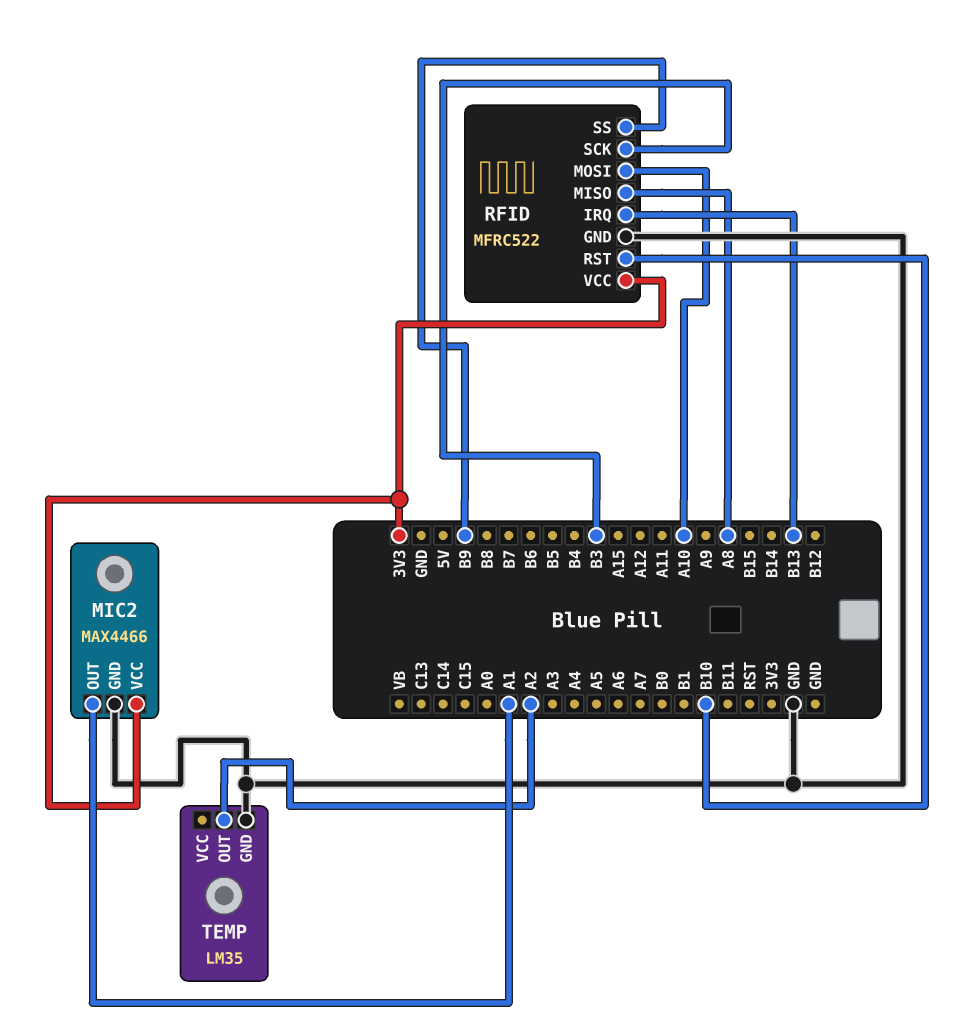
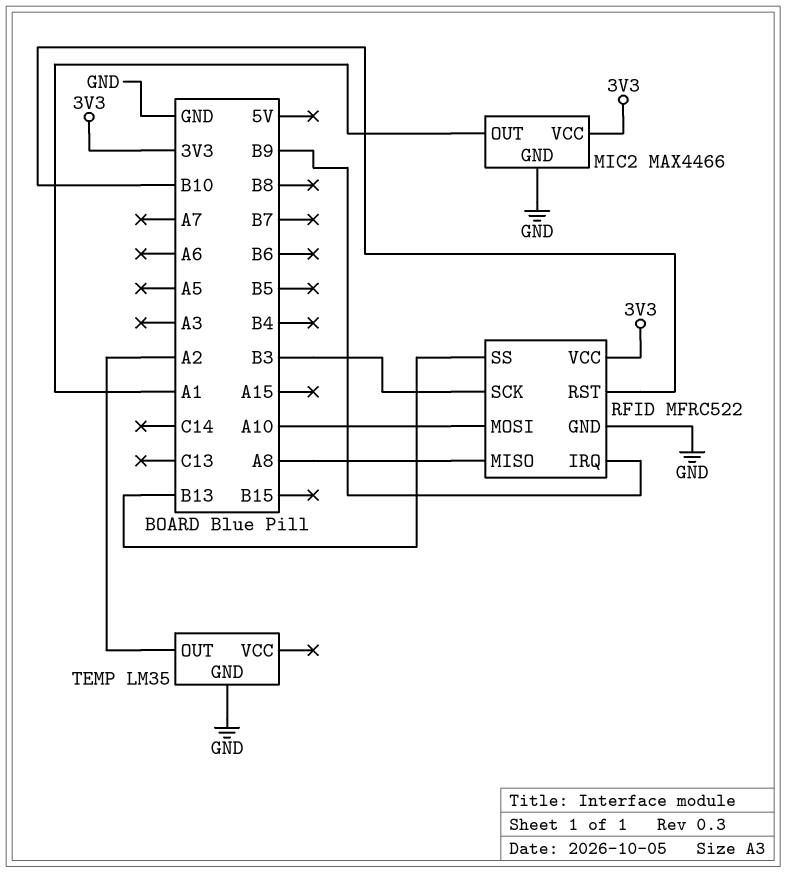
RFID pin IRQ: B13 -> B9
RFID pin SS: B9 -> B13

